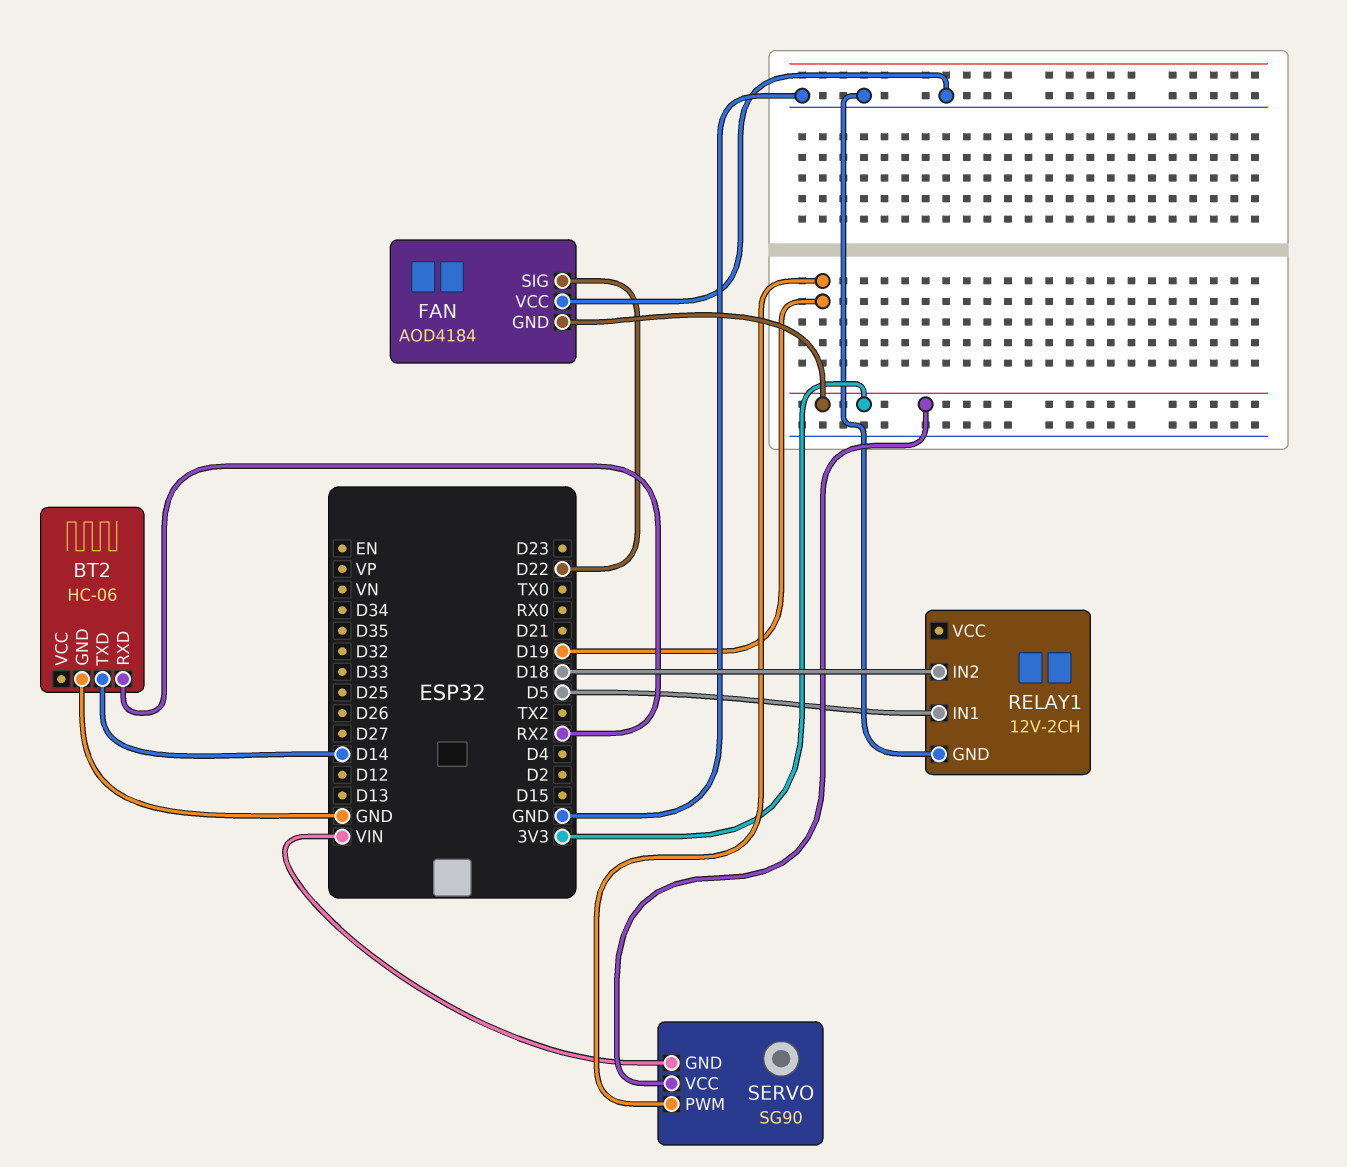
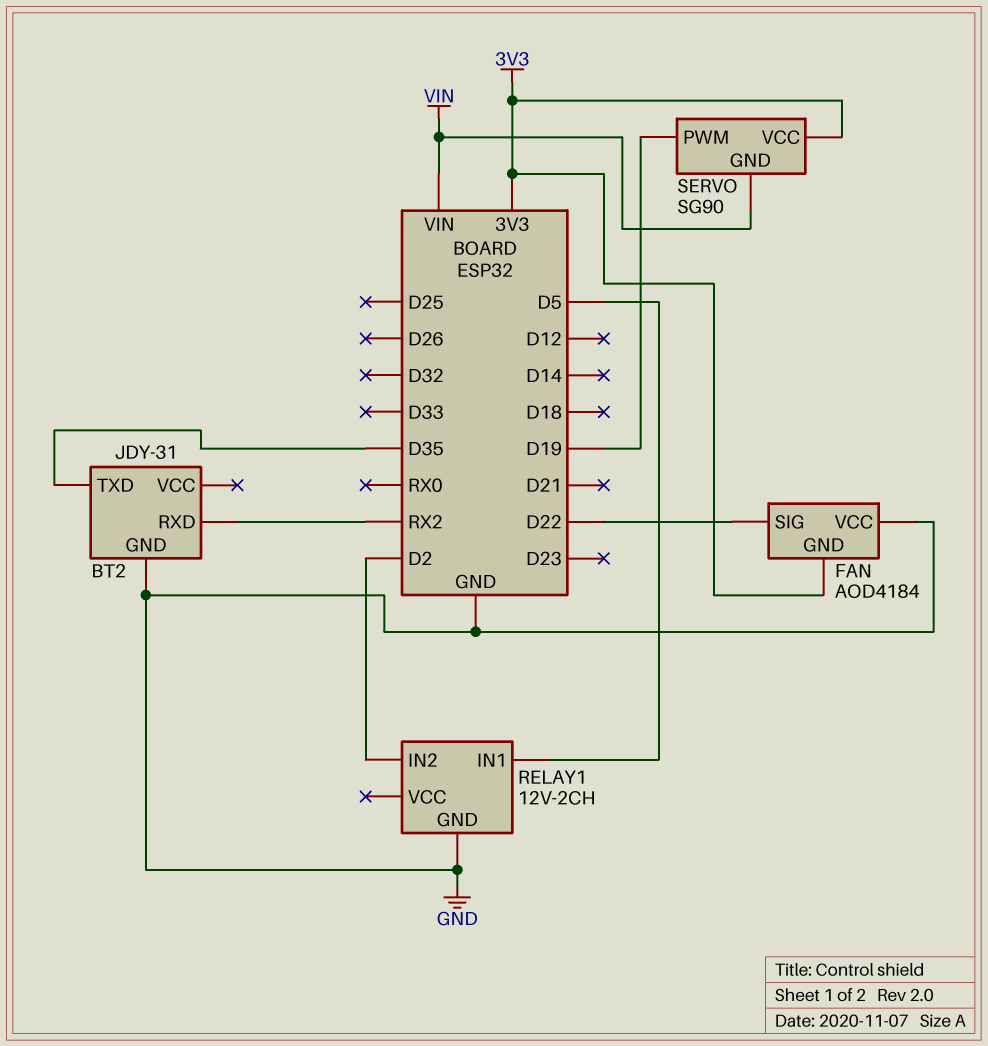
BT2: HC-06 -> JDY-31
BT2 pin TXD: D14 -> D35
RELAY1 pin IN2: D18 -> D2

